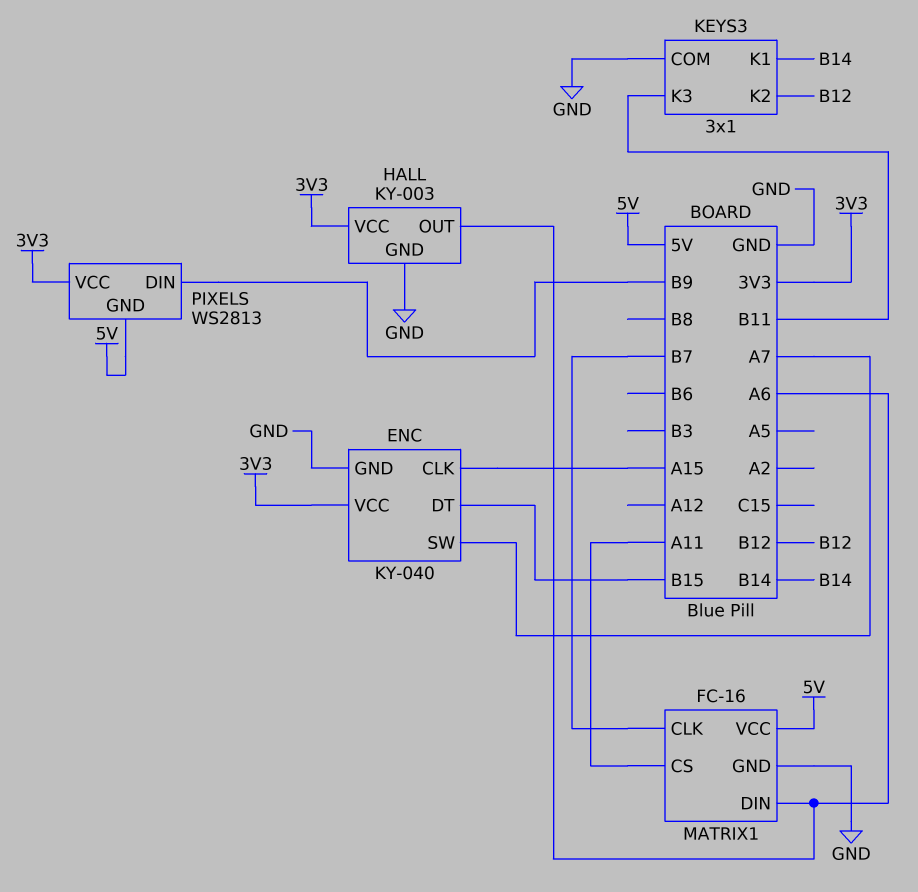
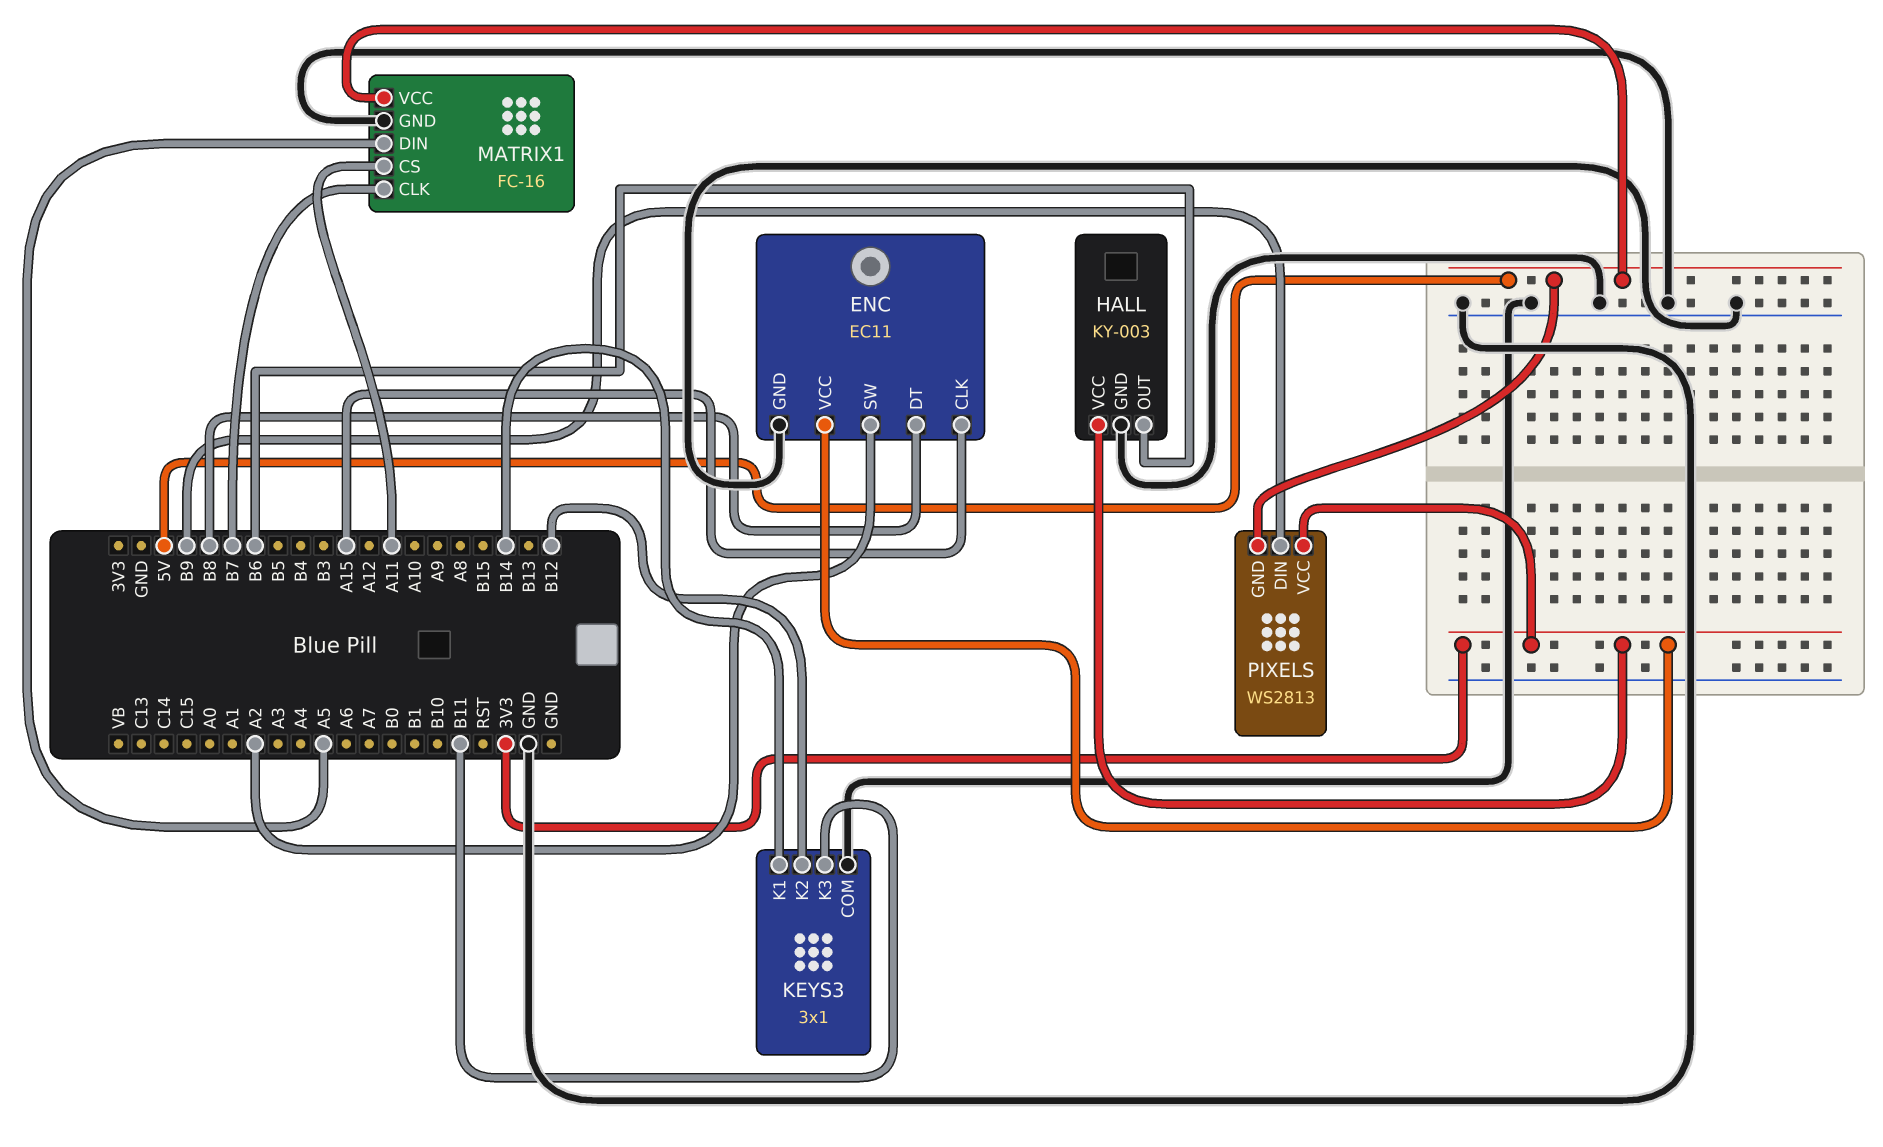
ENC: KY-040 -> EC11
ENC pin DT: B15 -> B8
ENC pin SW: A7 -> A2
HALL pin OUT: A6 -> B6
MATRIX1 pin DIN: A6 -> A5

